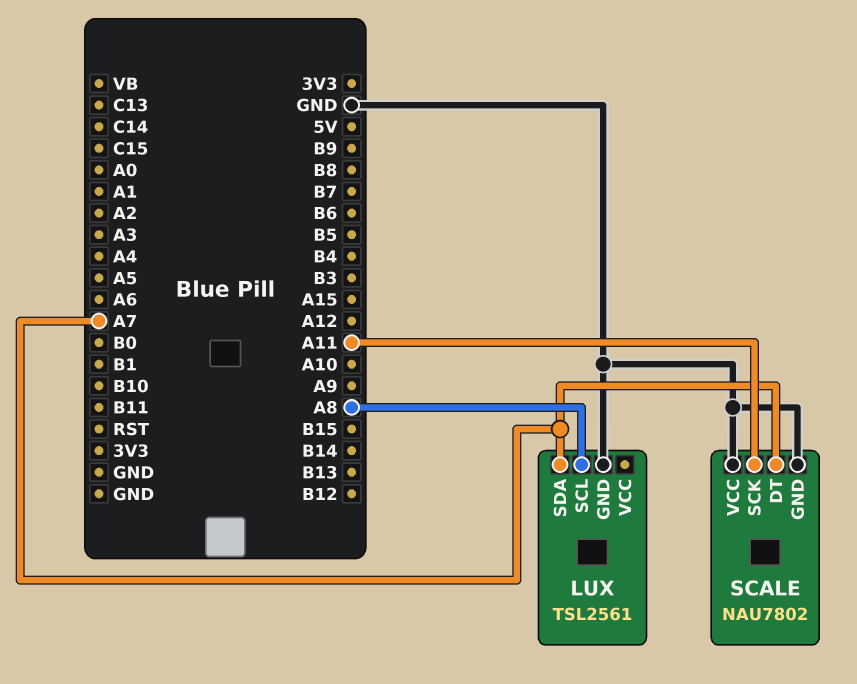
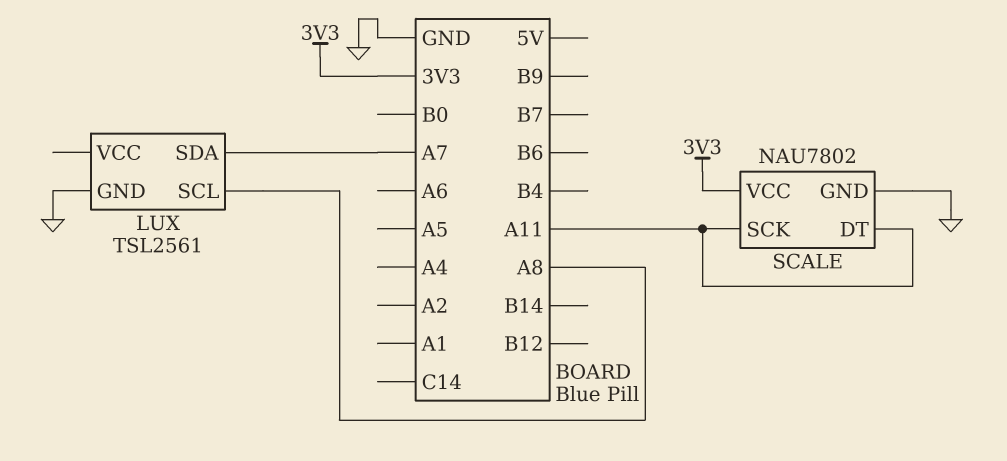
SCALE pin DT: A7 -> A11
SCALE pin VCC: GND -> 3V3

